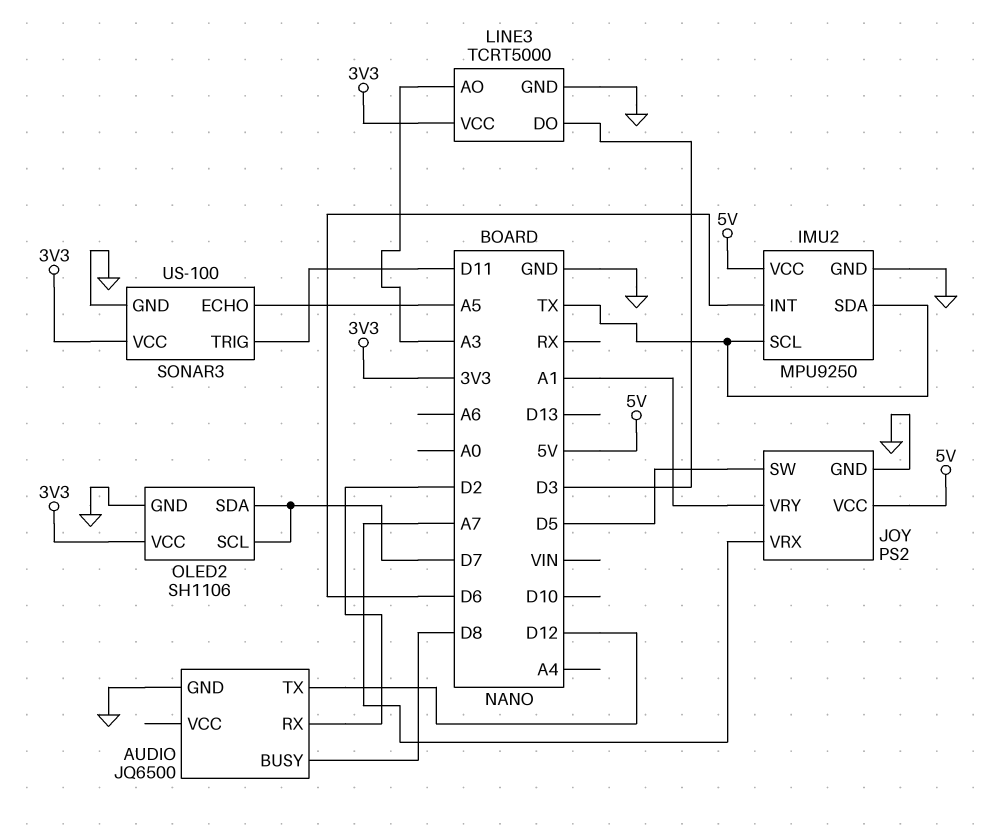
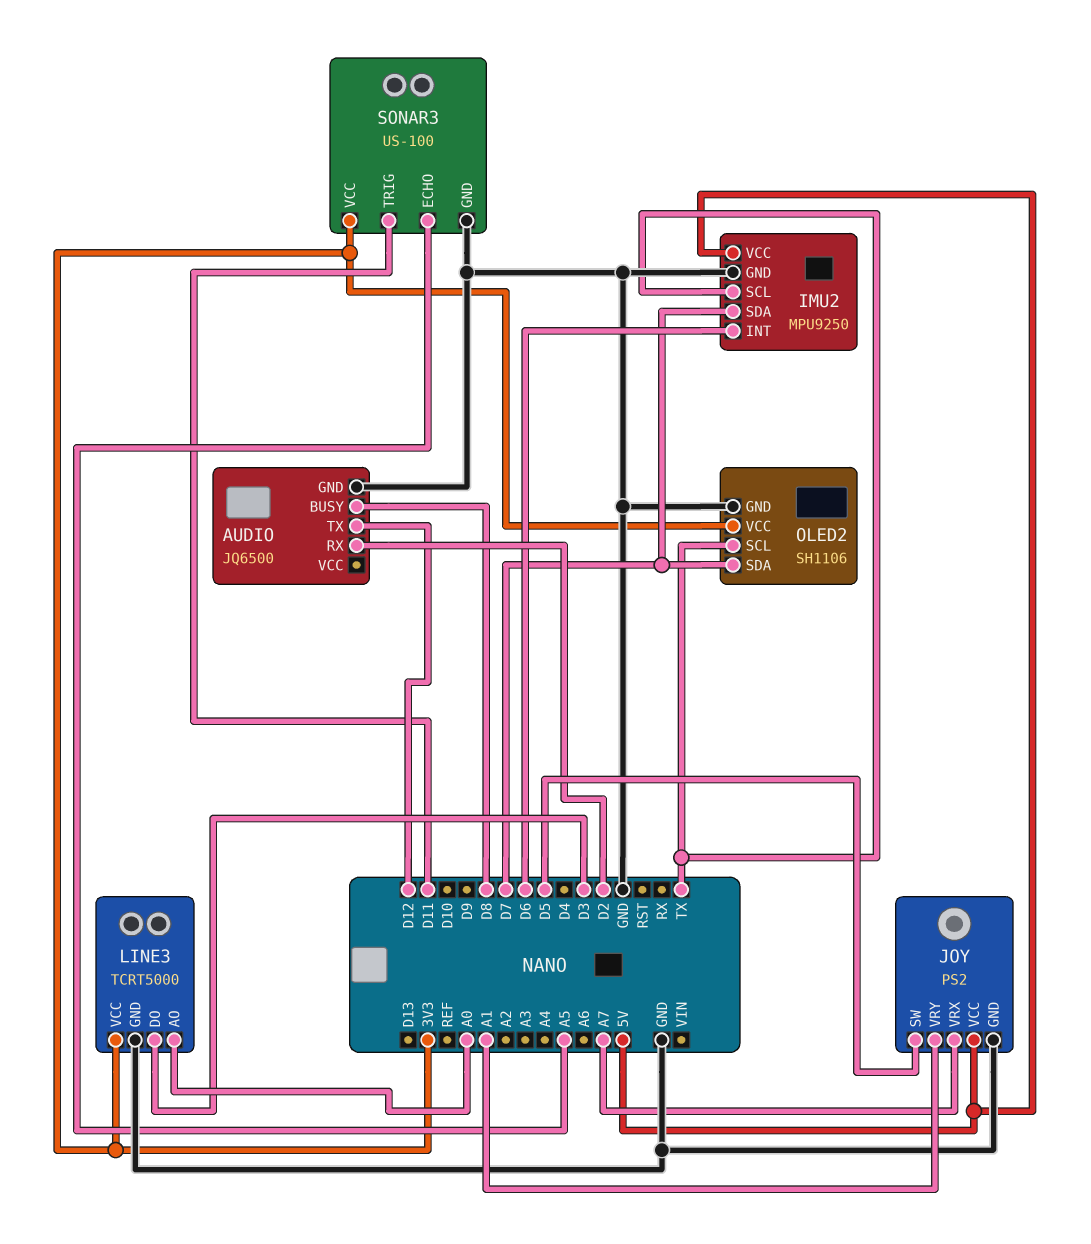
IMU2 pin SDA: TX -> D7
LINE3 pin AO: A3 -> A0
OLED2 pin SCL: D7 -> TX

